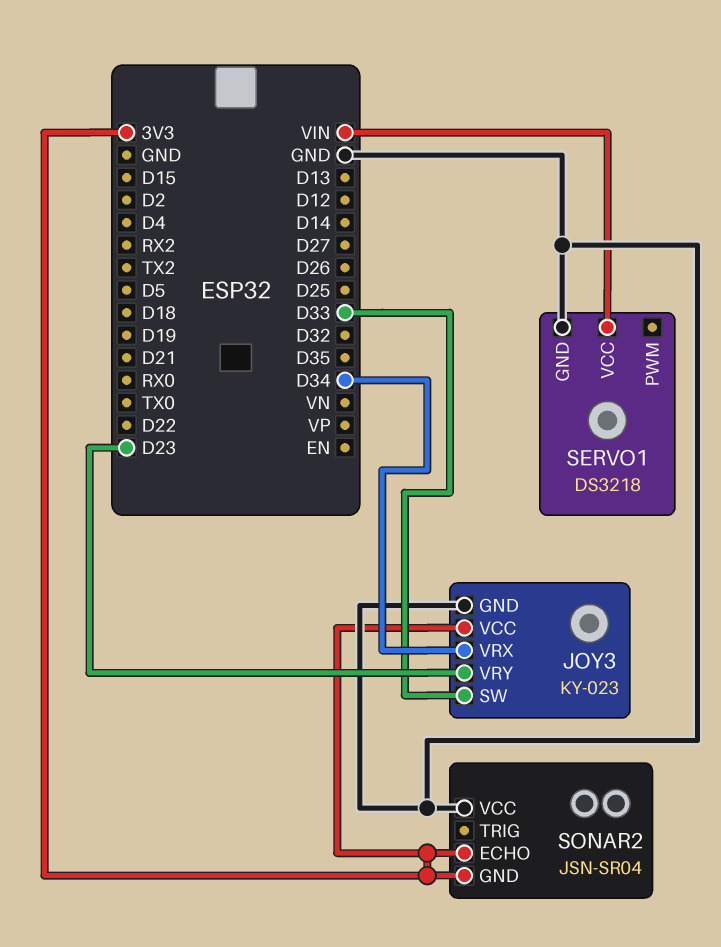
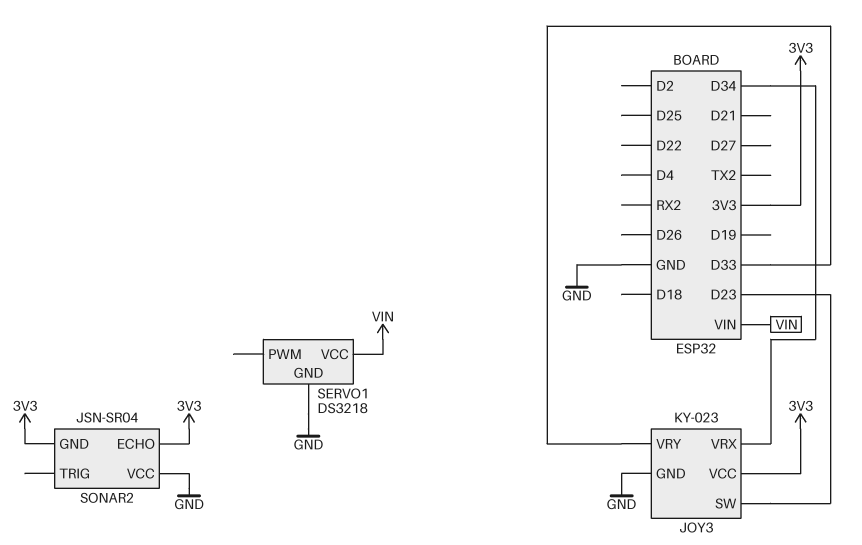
JOY3 pin SW: D33 -> D23
JOY3 pin VRY: D23 -> D33

